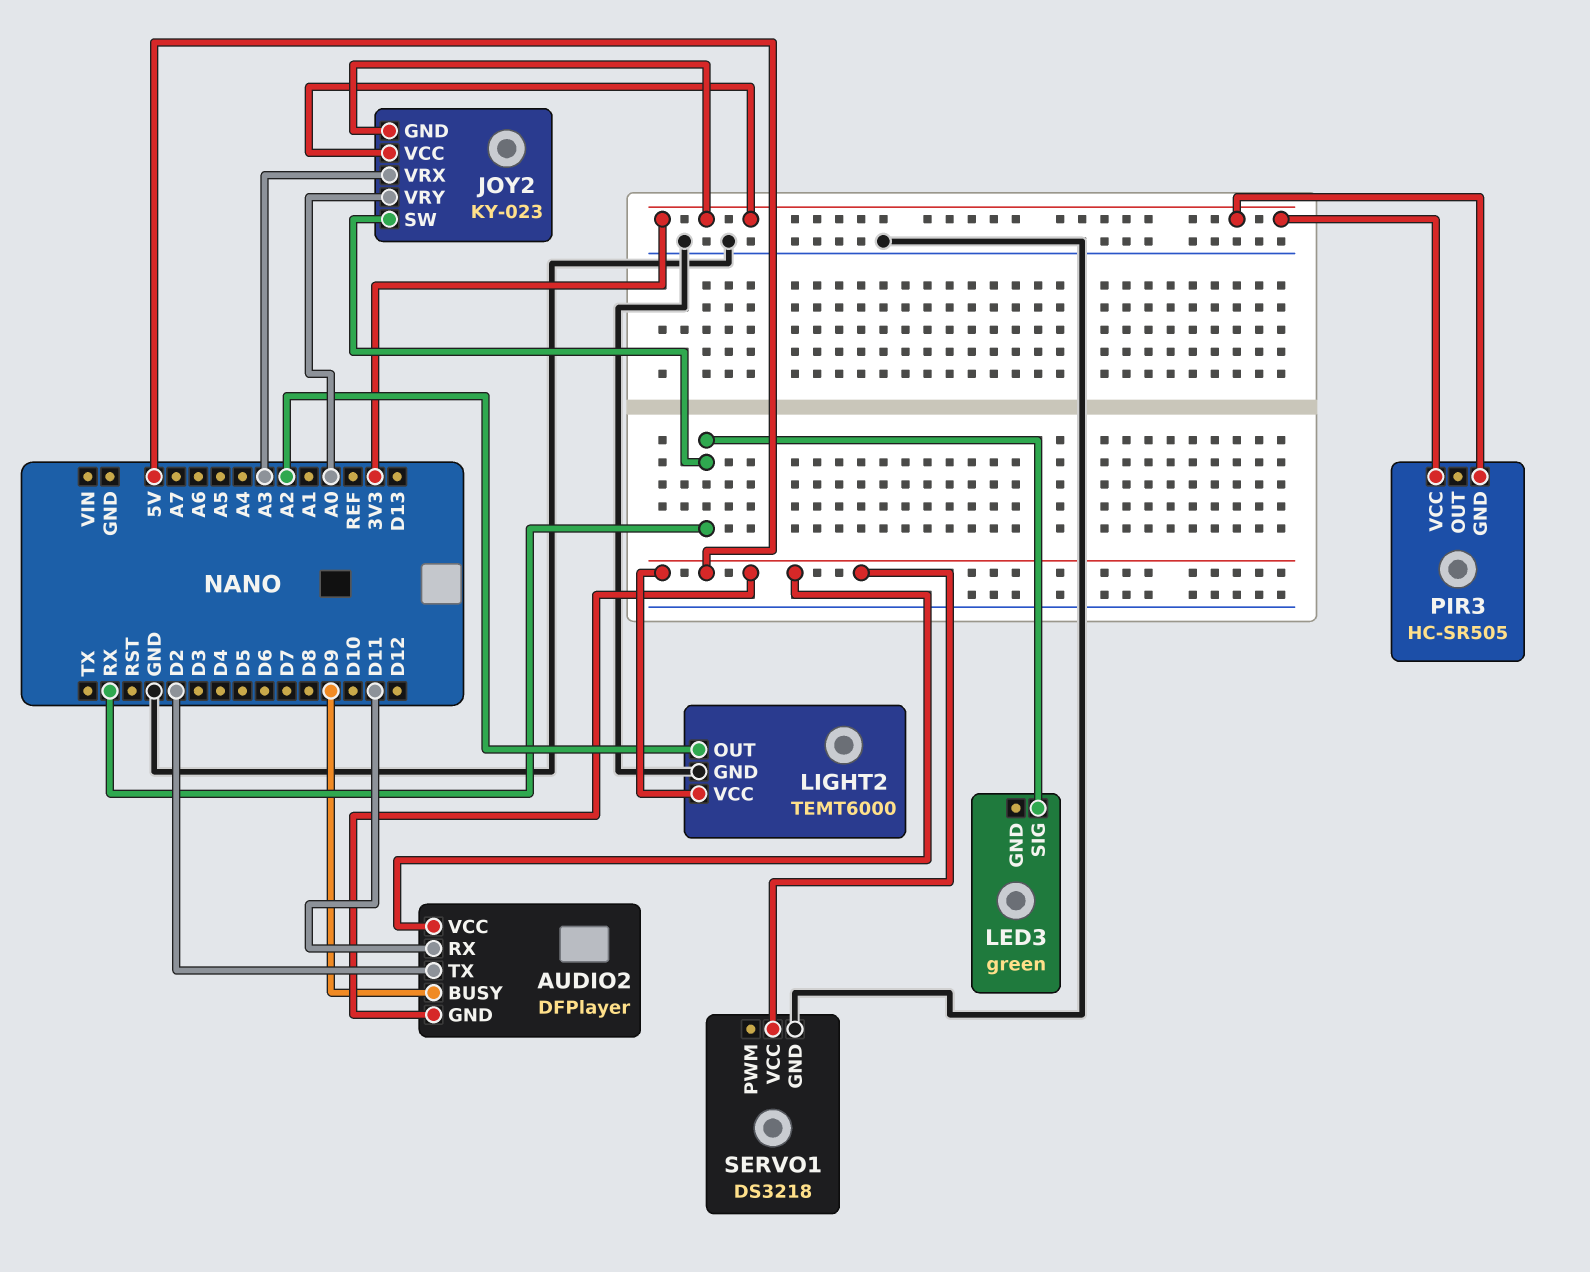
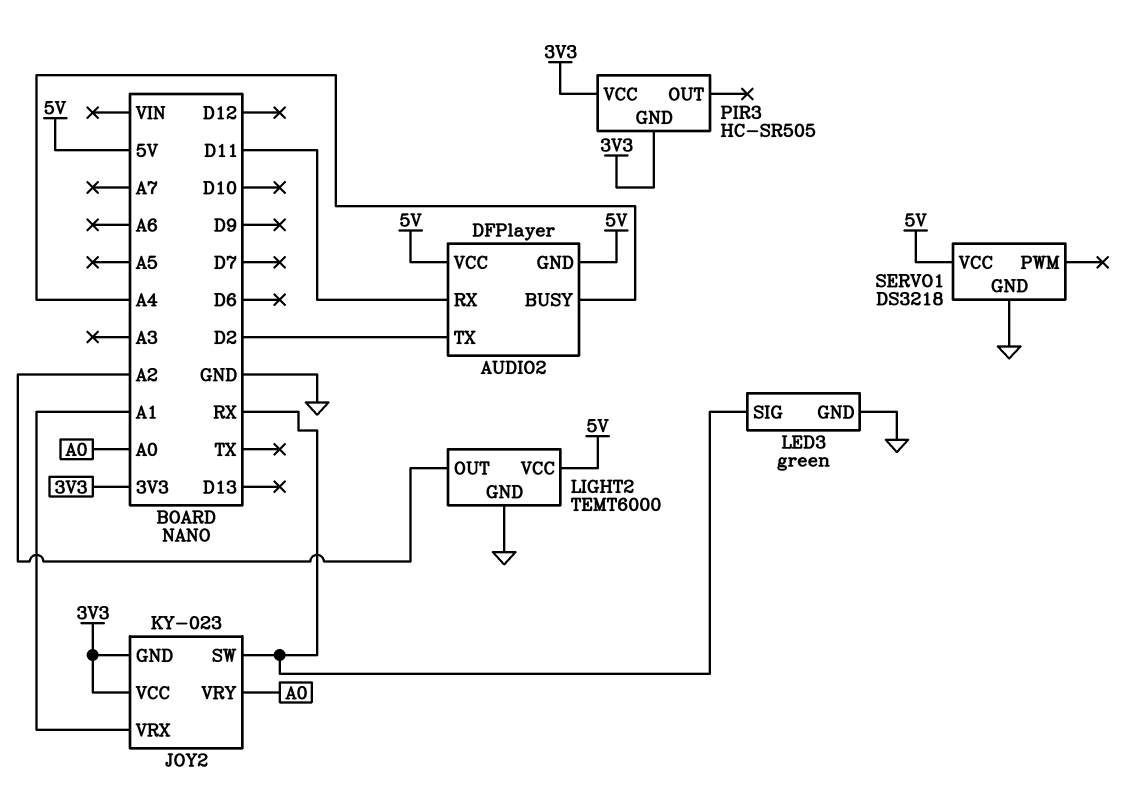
AUDIO2 pin BUSY: D9 -> A4
JOY2 pin VRX: A3 -> A1
LED3 pin GND: none -> GND

